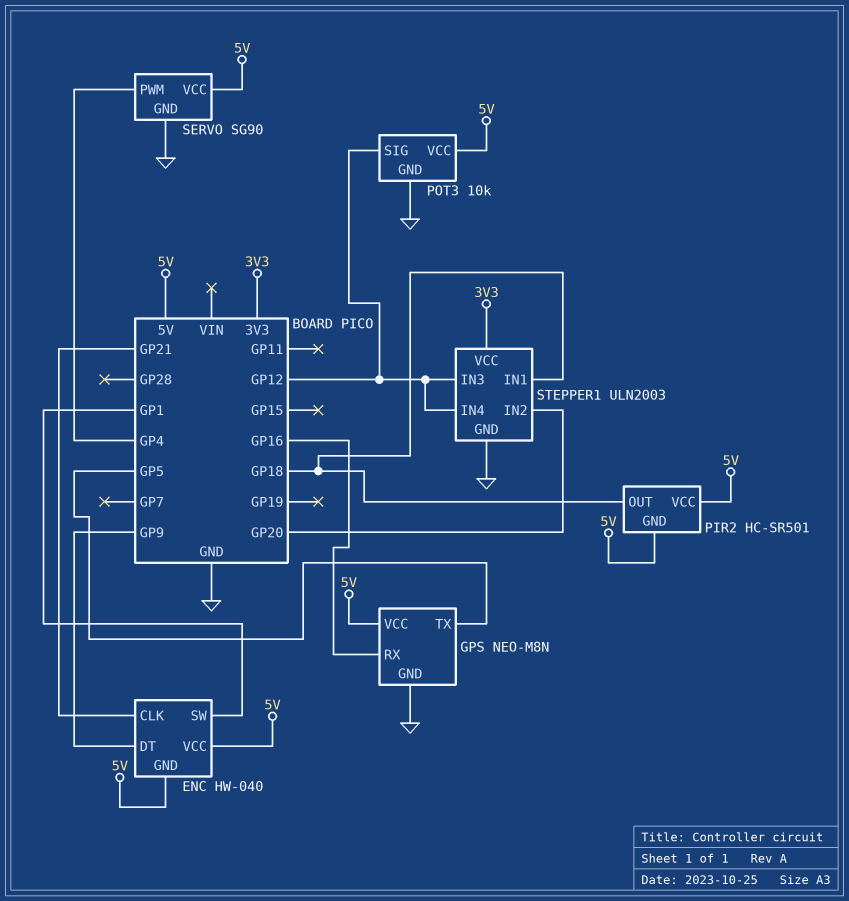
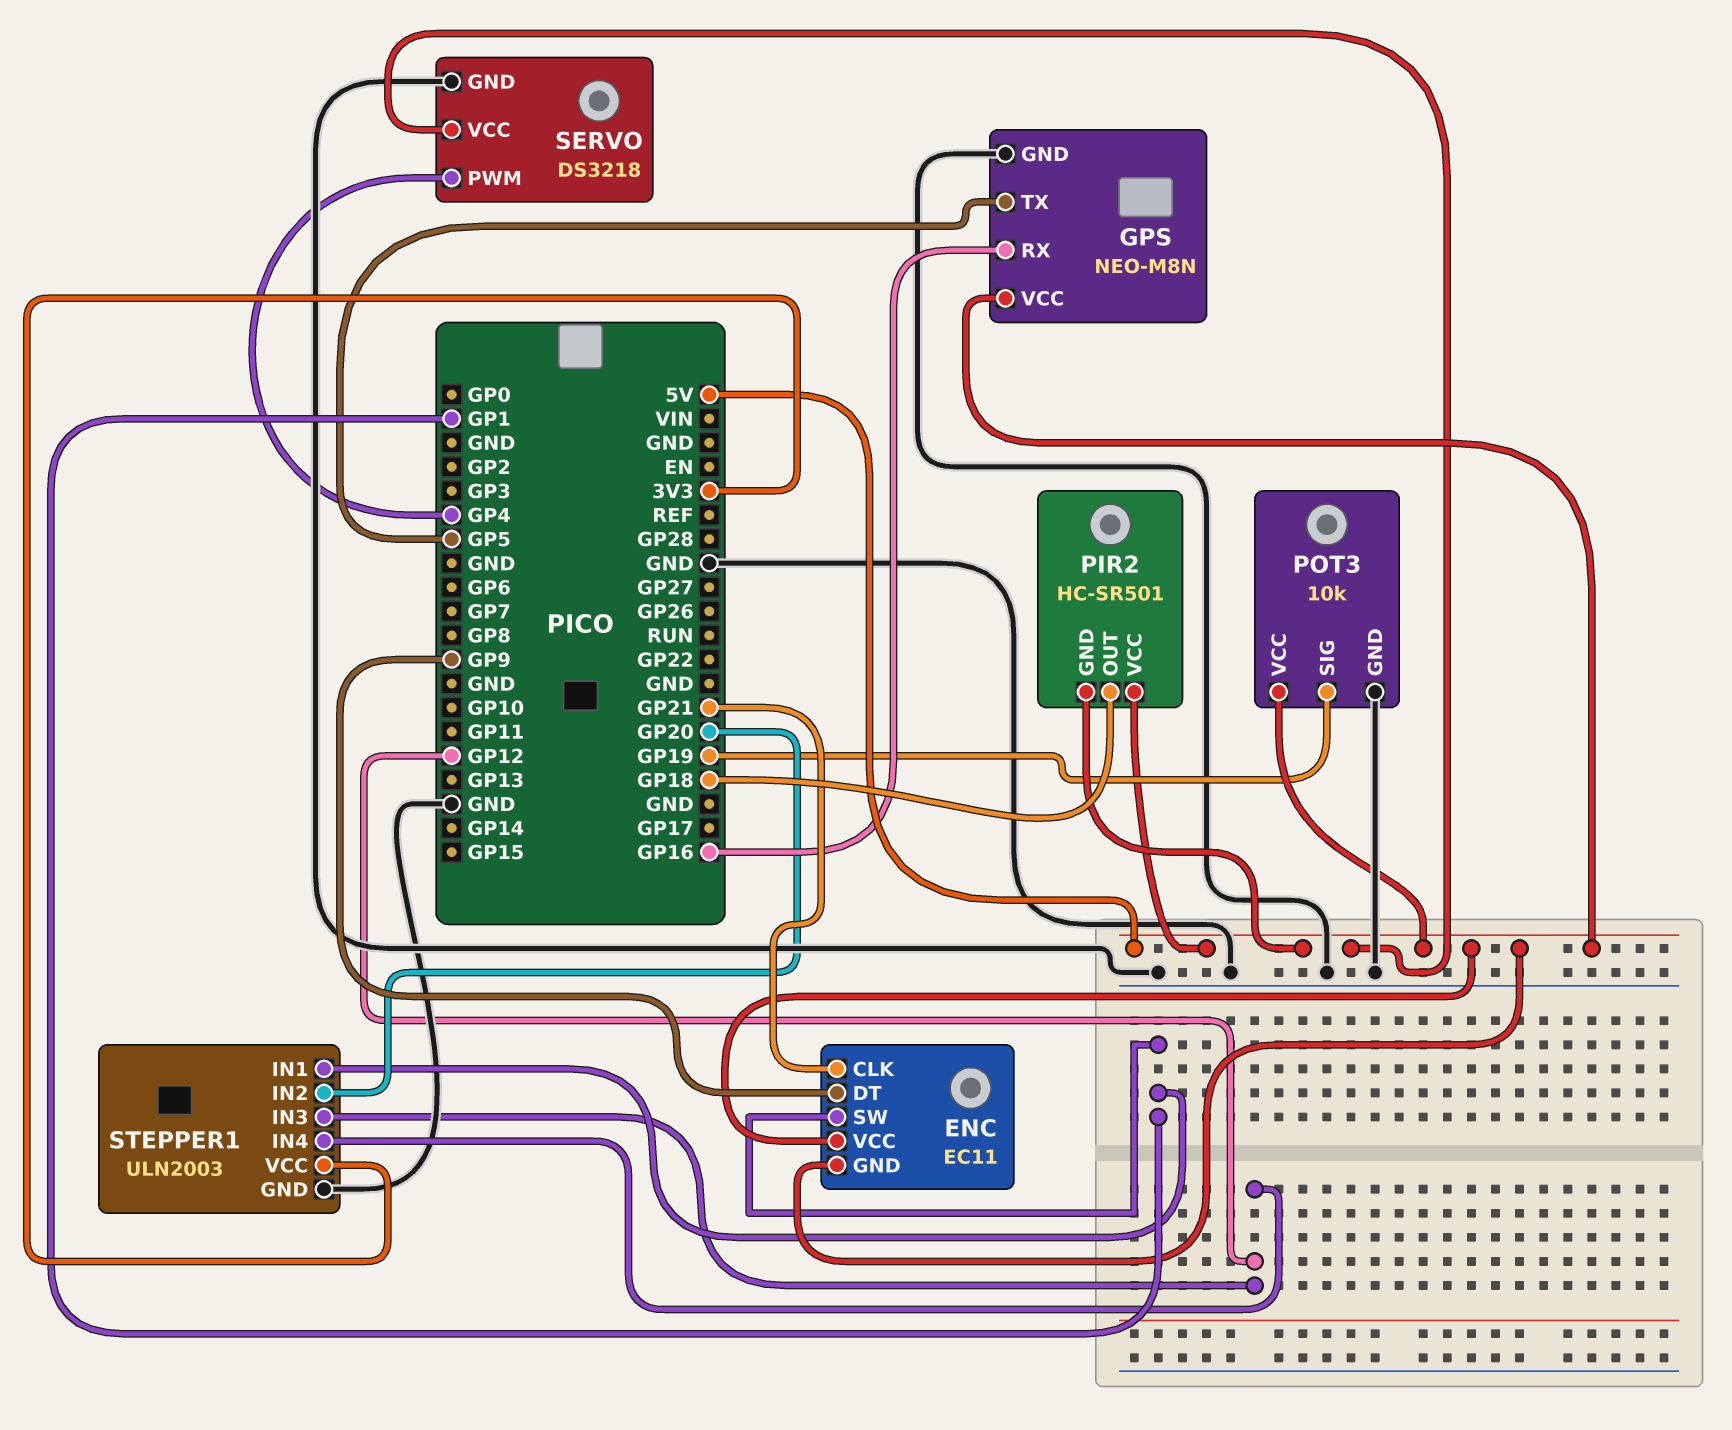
ENC: HW-040 -> EC11
POT3 pin SIG: GP12 -> GP19
SERVO: SG90 -> DS3218
STEPPER1 pin IN1: GP18 -> GP1

